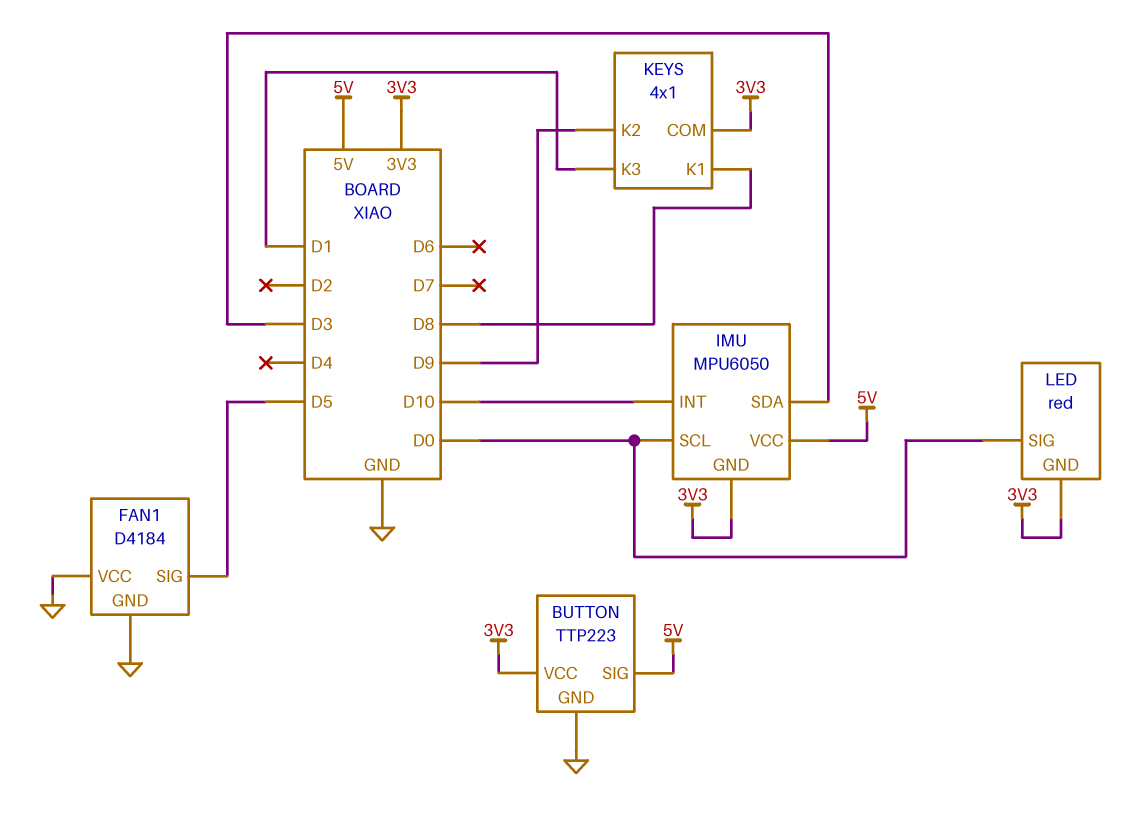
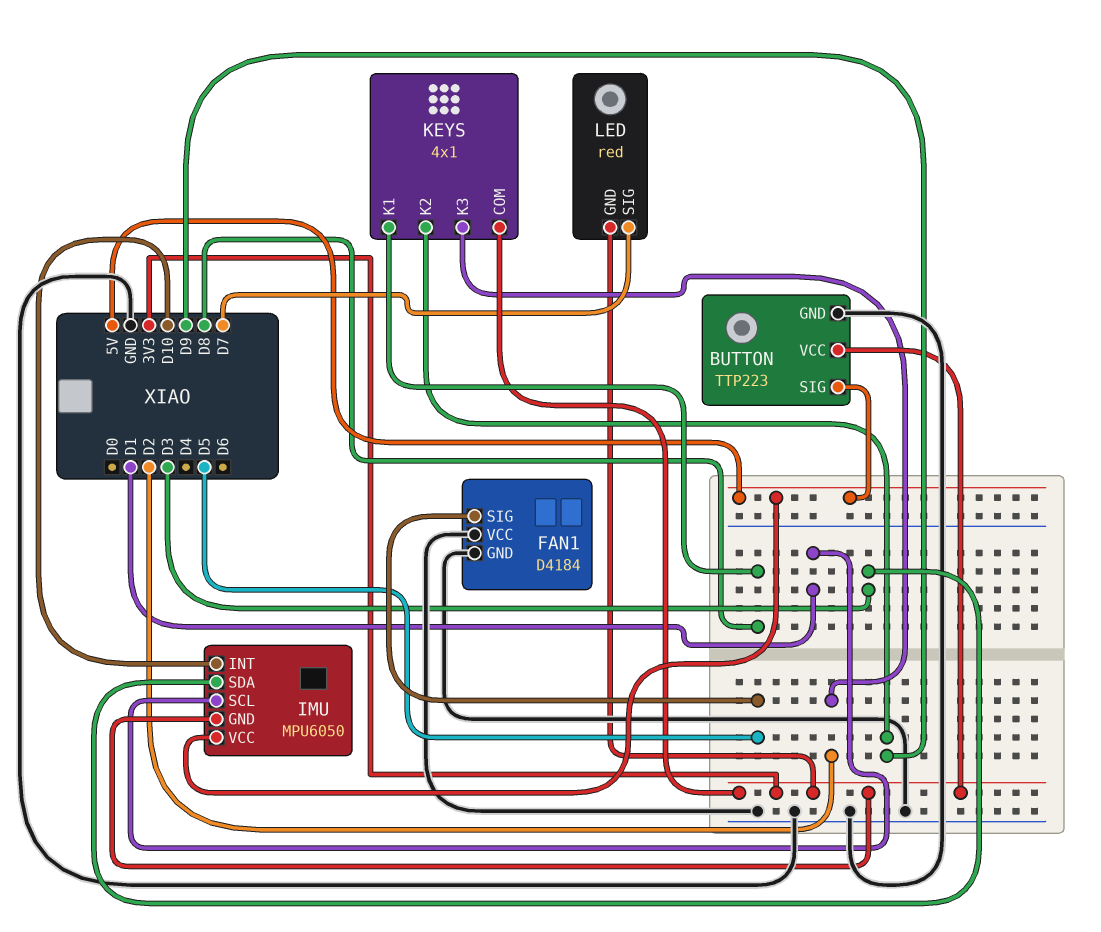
IMU pin SCL: D0 -> D1
KEYS pin K3: D1 -> D2
LED pin SIG: D0 -> D7

